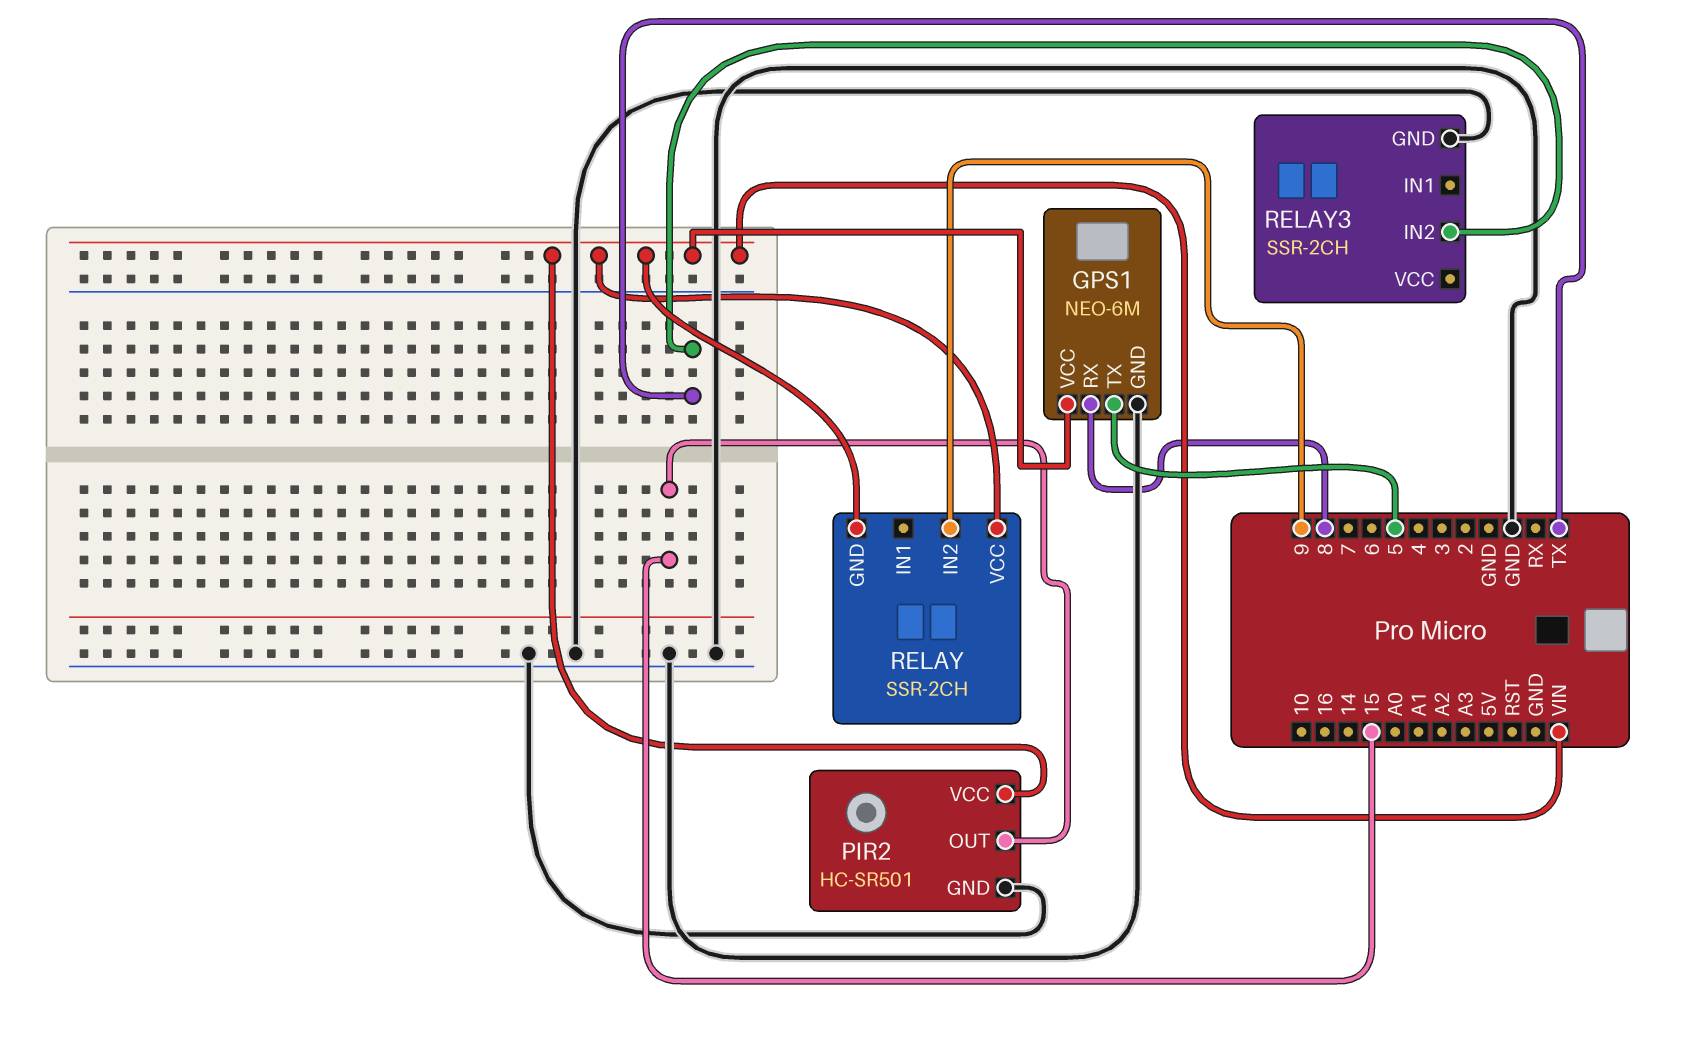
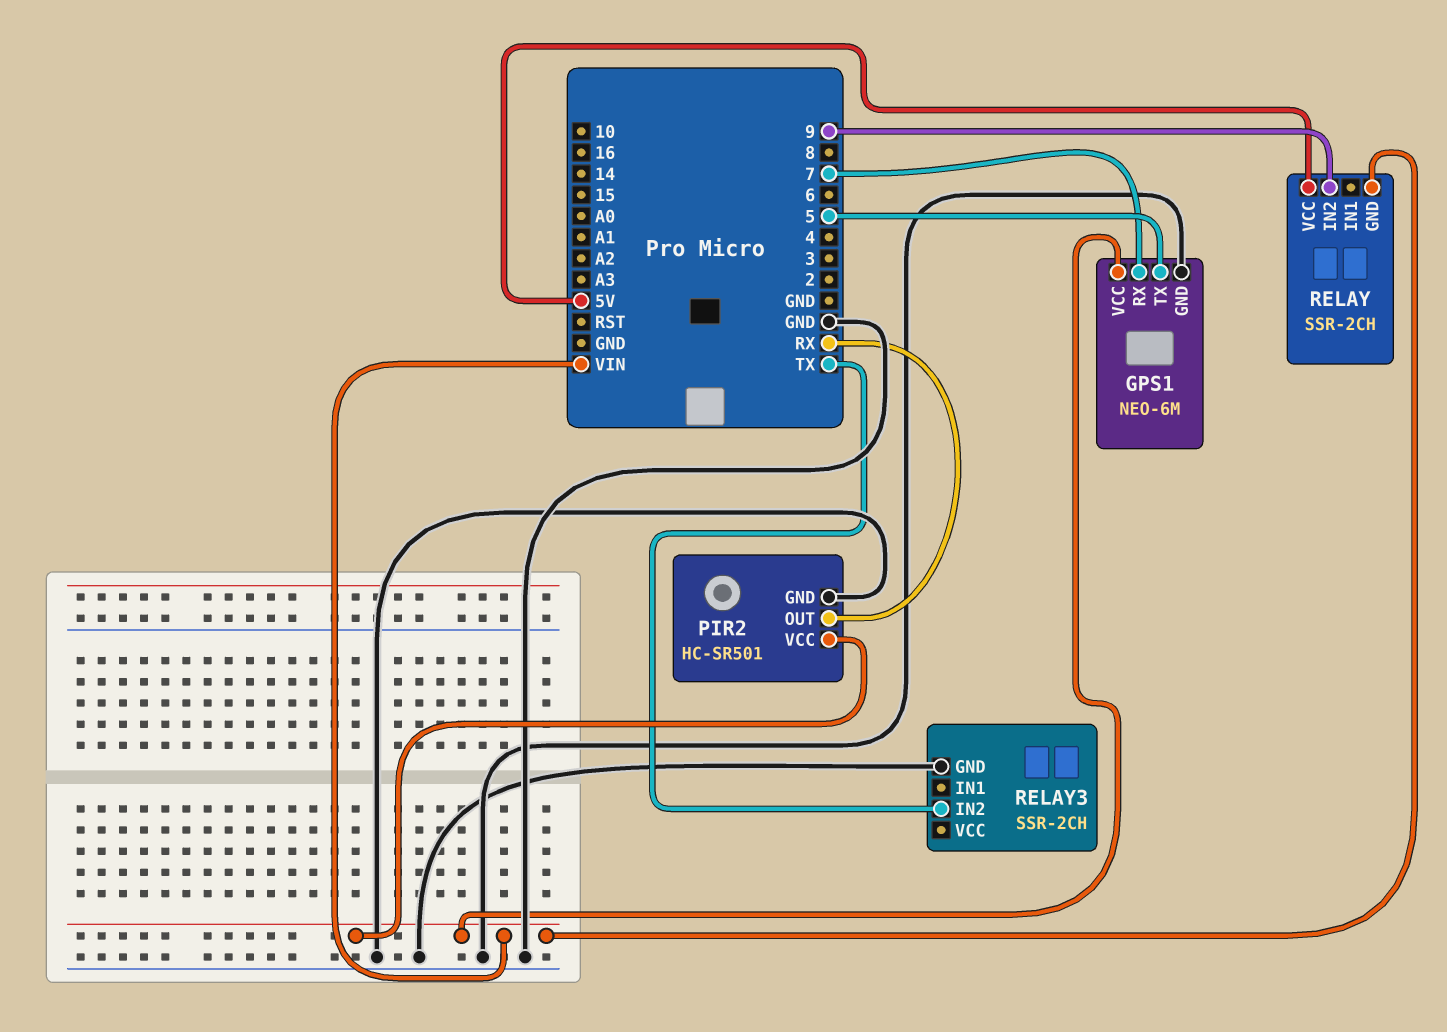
GPS1 pin RX: 8 -> 7
PIR2 pin OUT: 15 -> RX
RELAY pin VCC: VIN -> 5V

